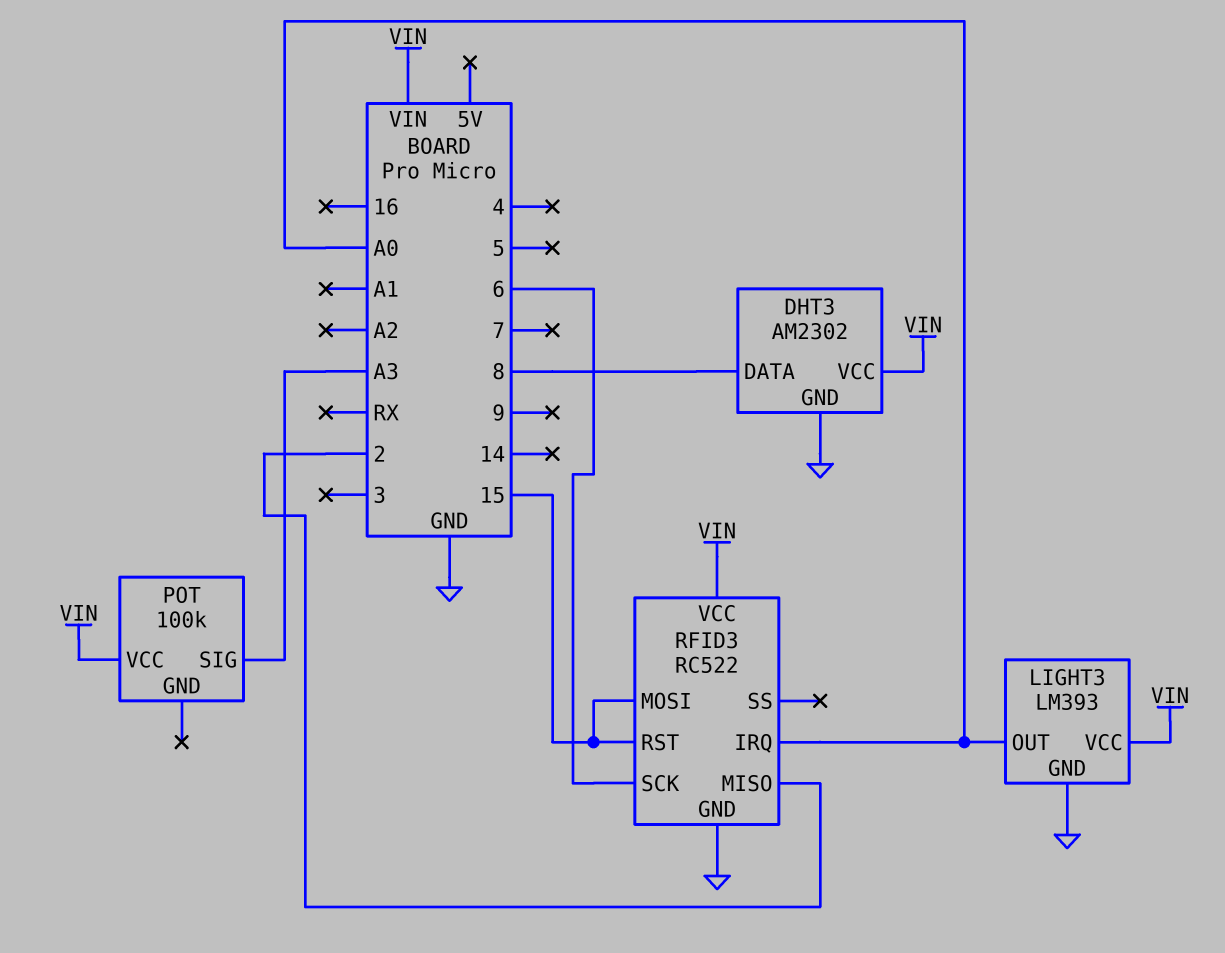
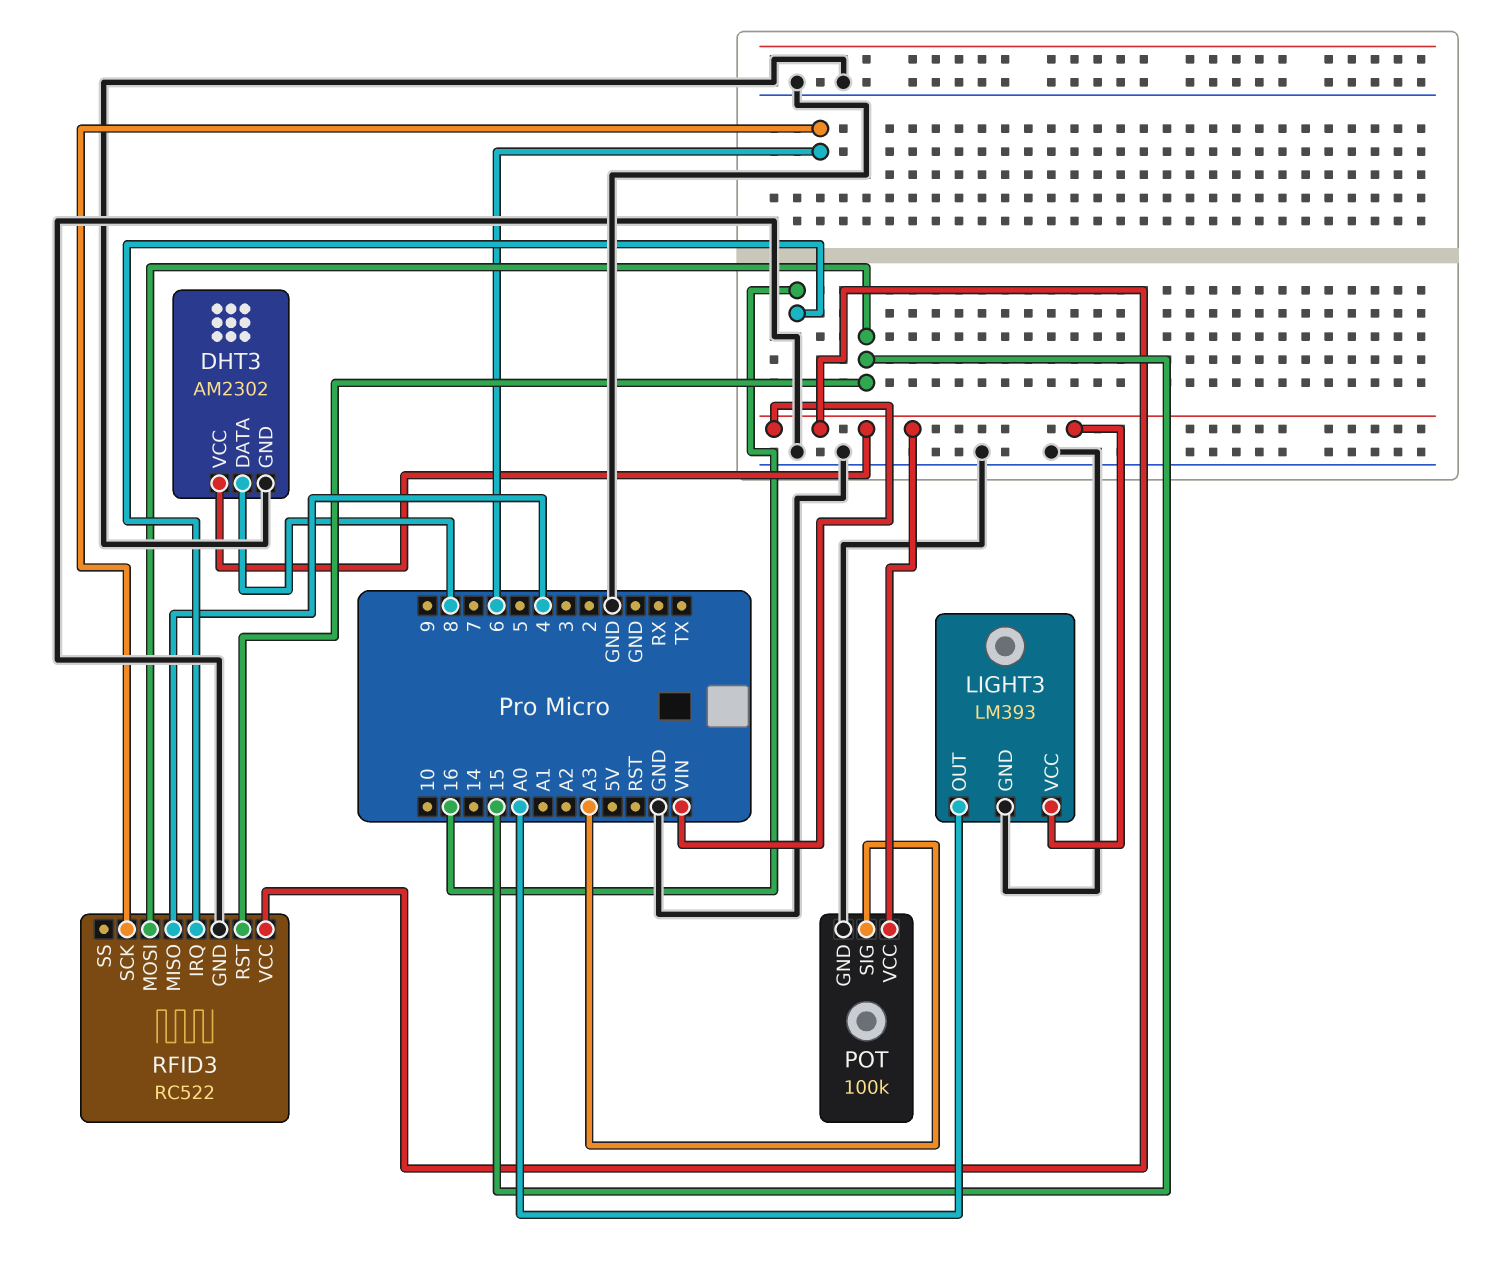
POT pin GND: none -> GND
RFID3 pin IRQ: A0 -> 16
RFID3 pin MISO: 2 -> 4

